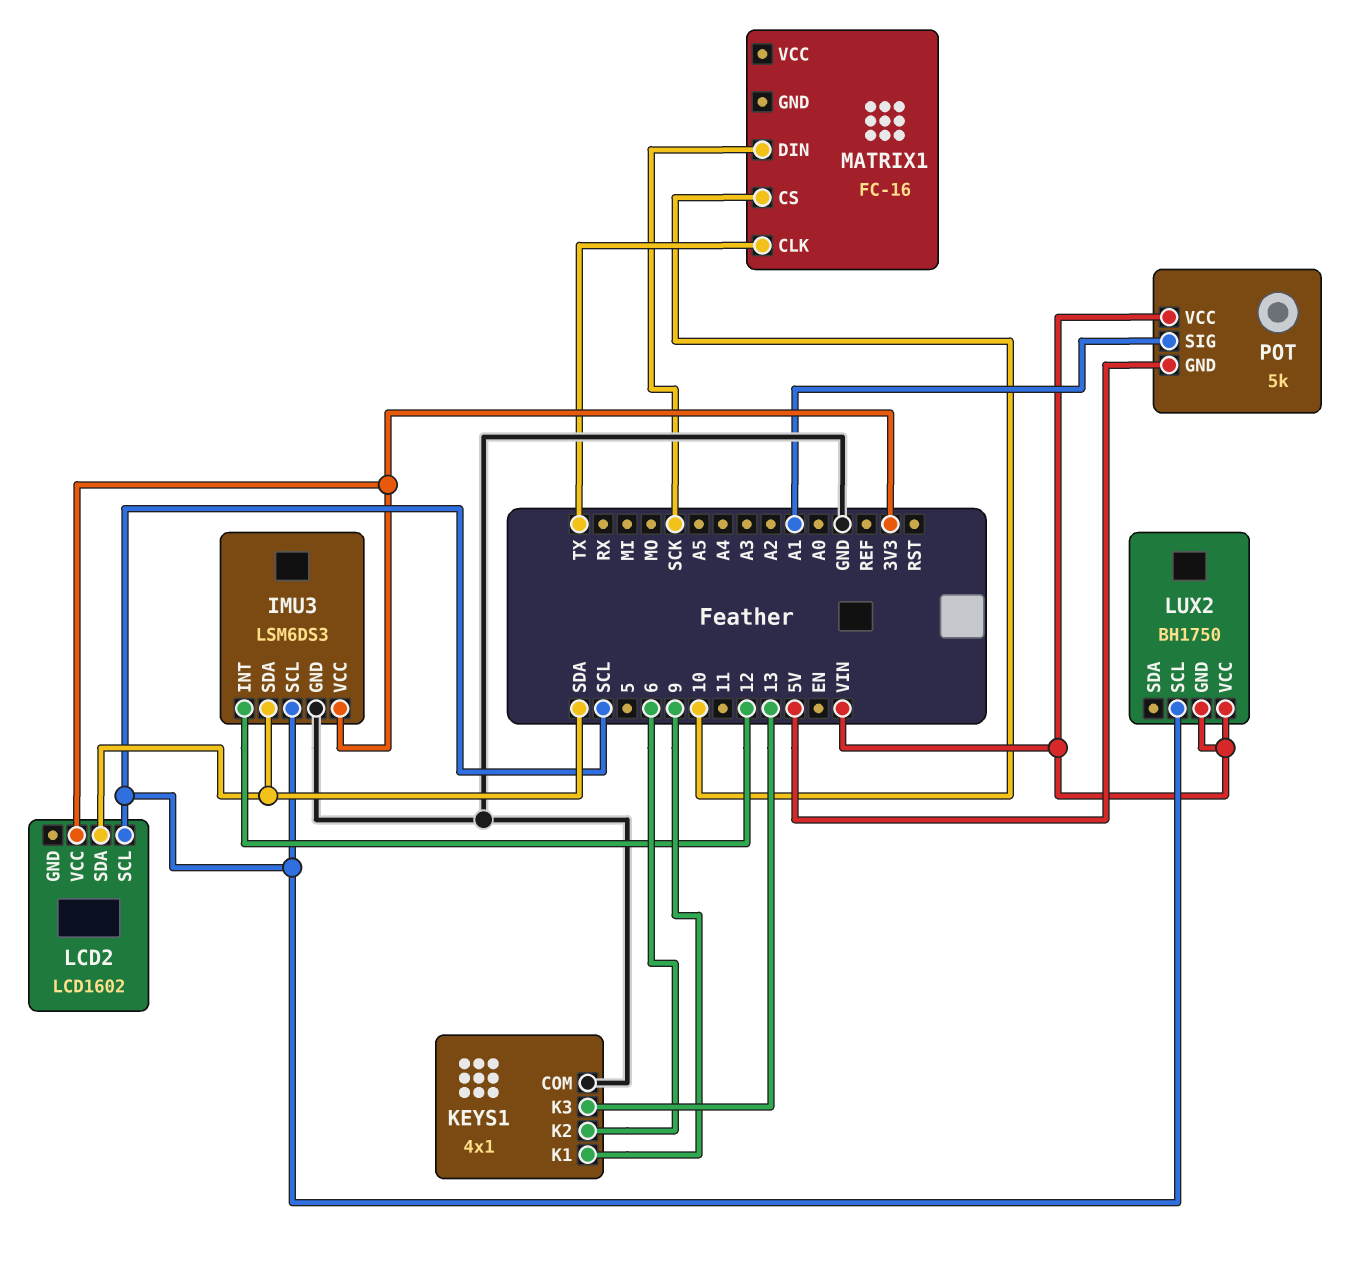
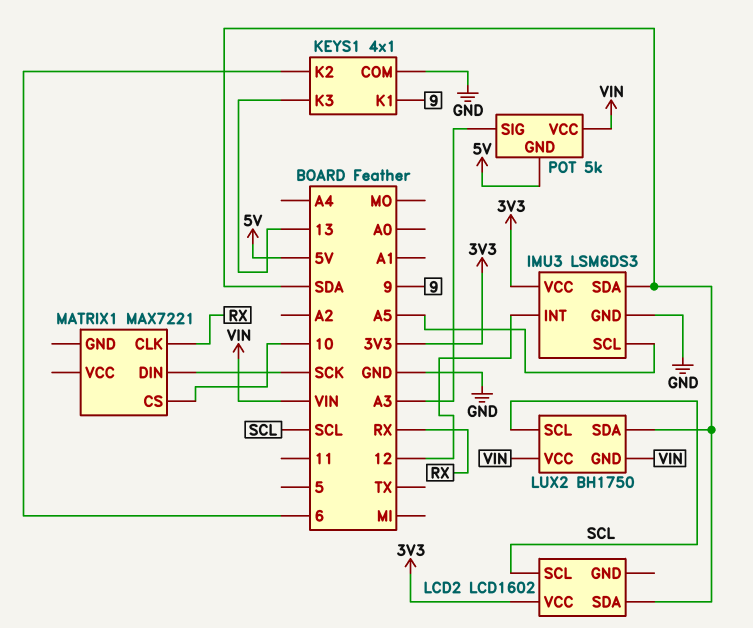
IMU3 pin SCL: SCL -> A5
LUX2 pin SDA: none -> SDA
MATRIX1: FC-16 -> MAX7221
MATRIX1 pin CLK: TX -> RX
POT pin SIG: A1 -> A3

